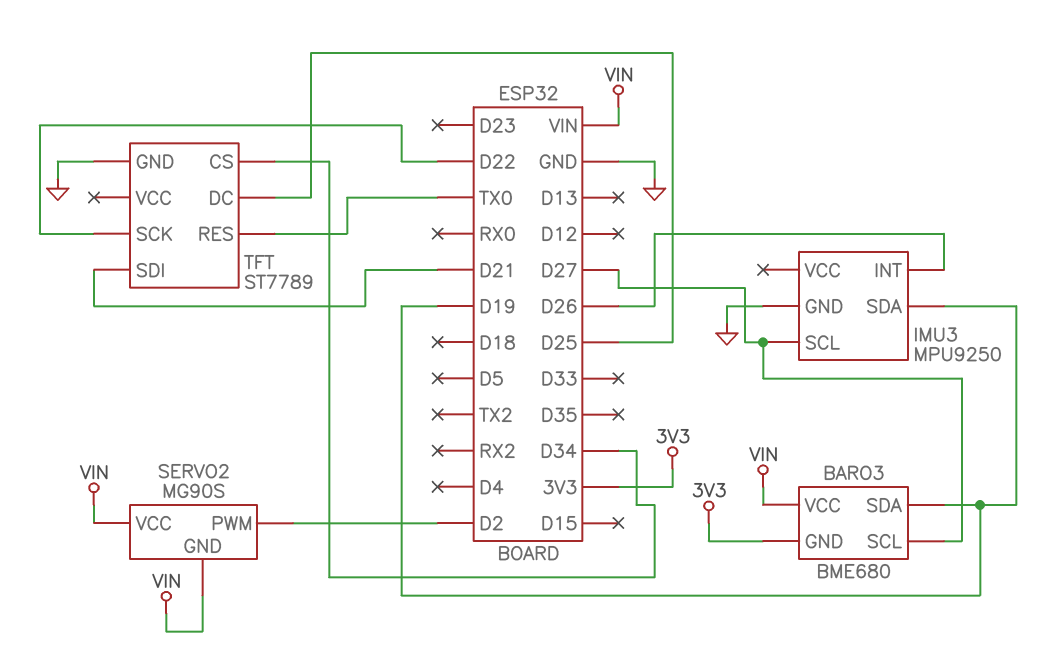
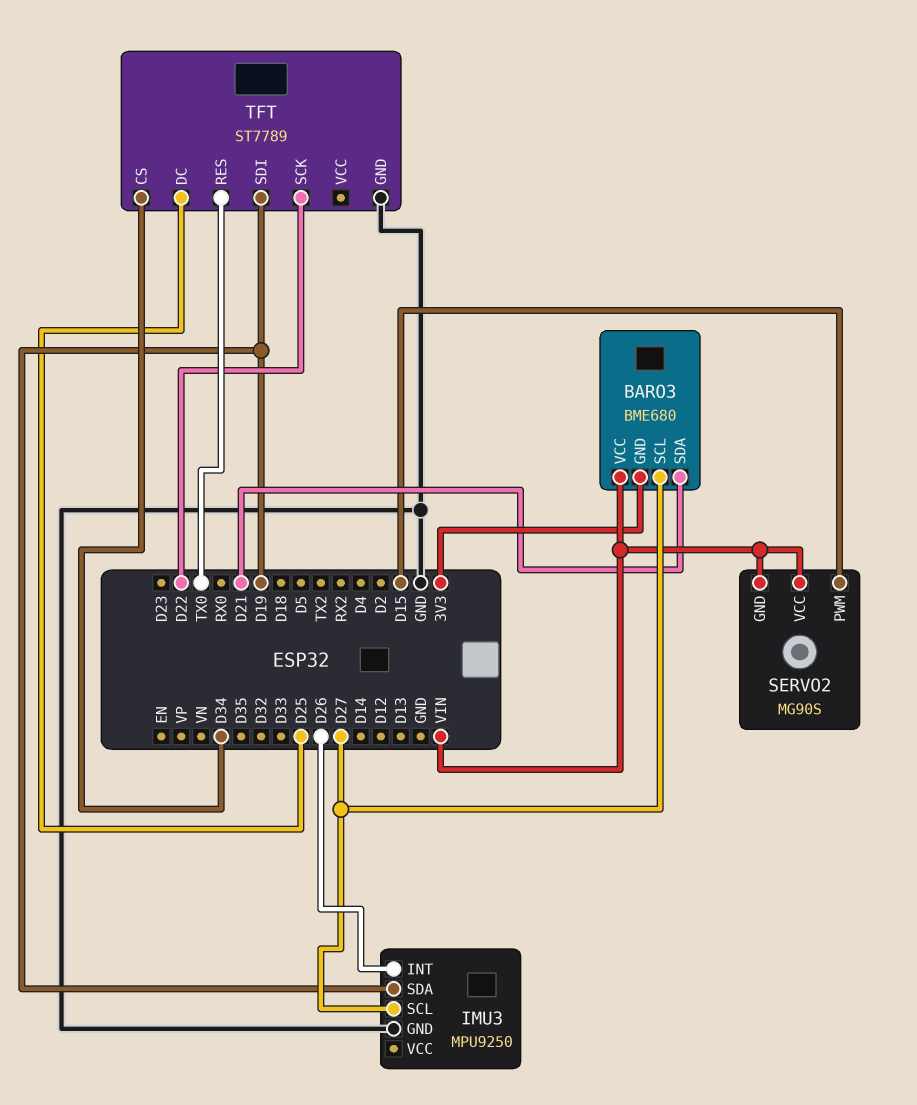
BARO3 pin SDA: D19 -> D21
SERVO2 pin PWM: D2 -> D15
TFT pin SDI: D21 -> D19

